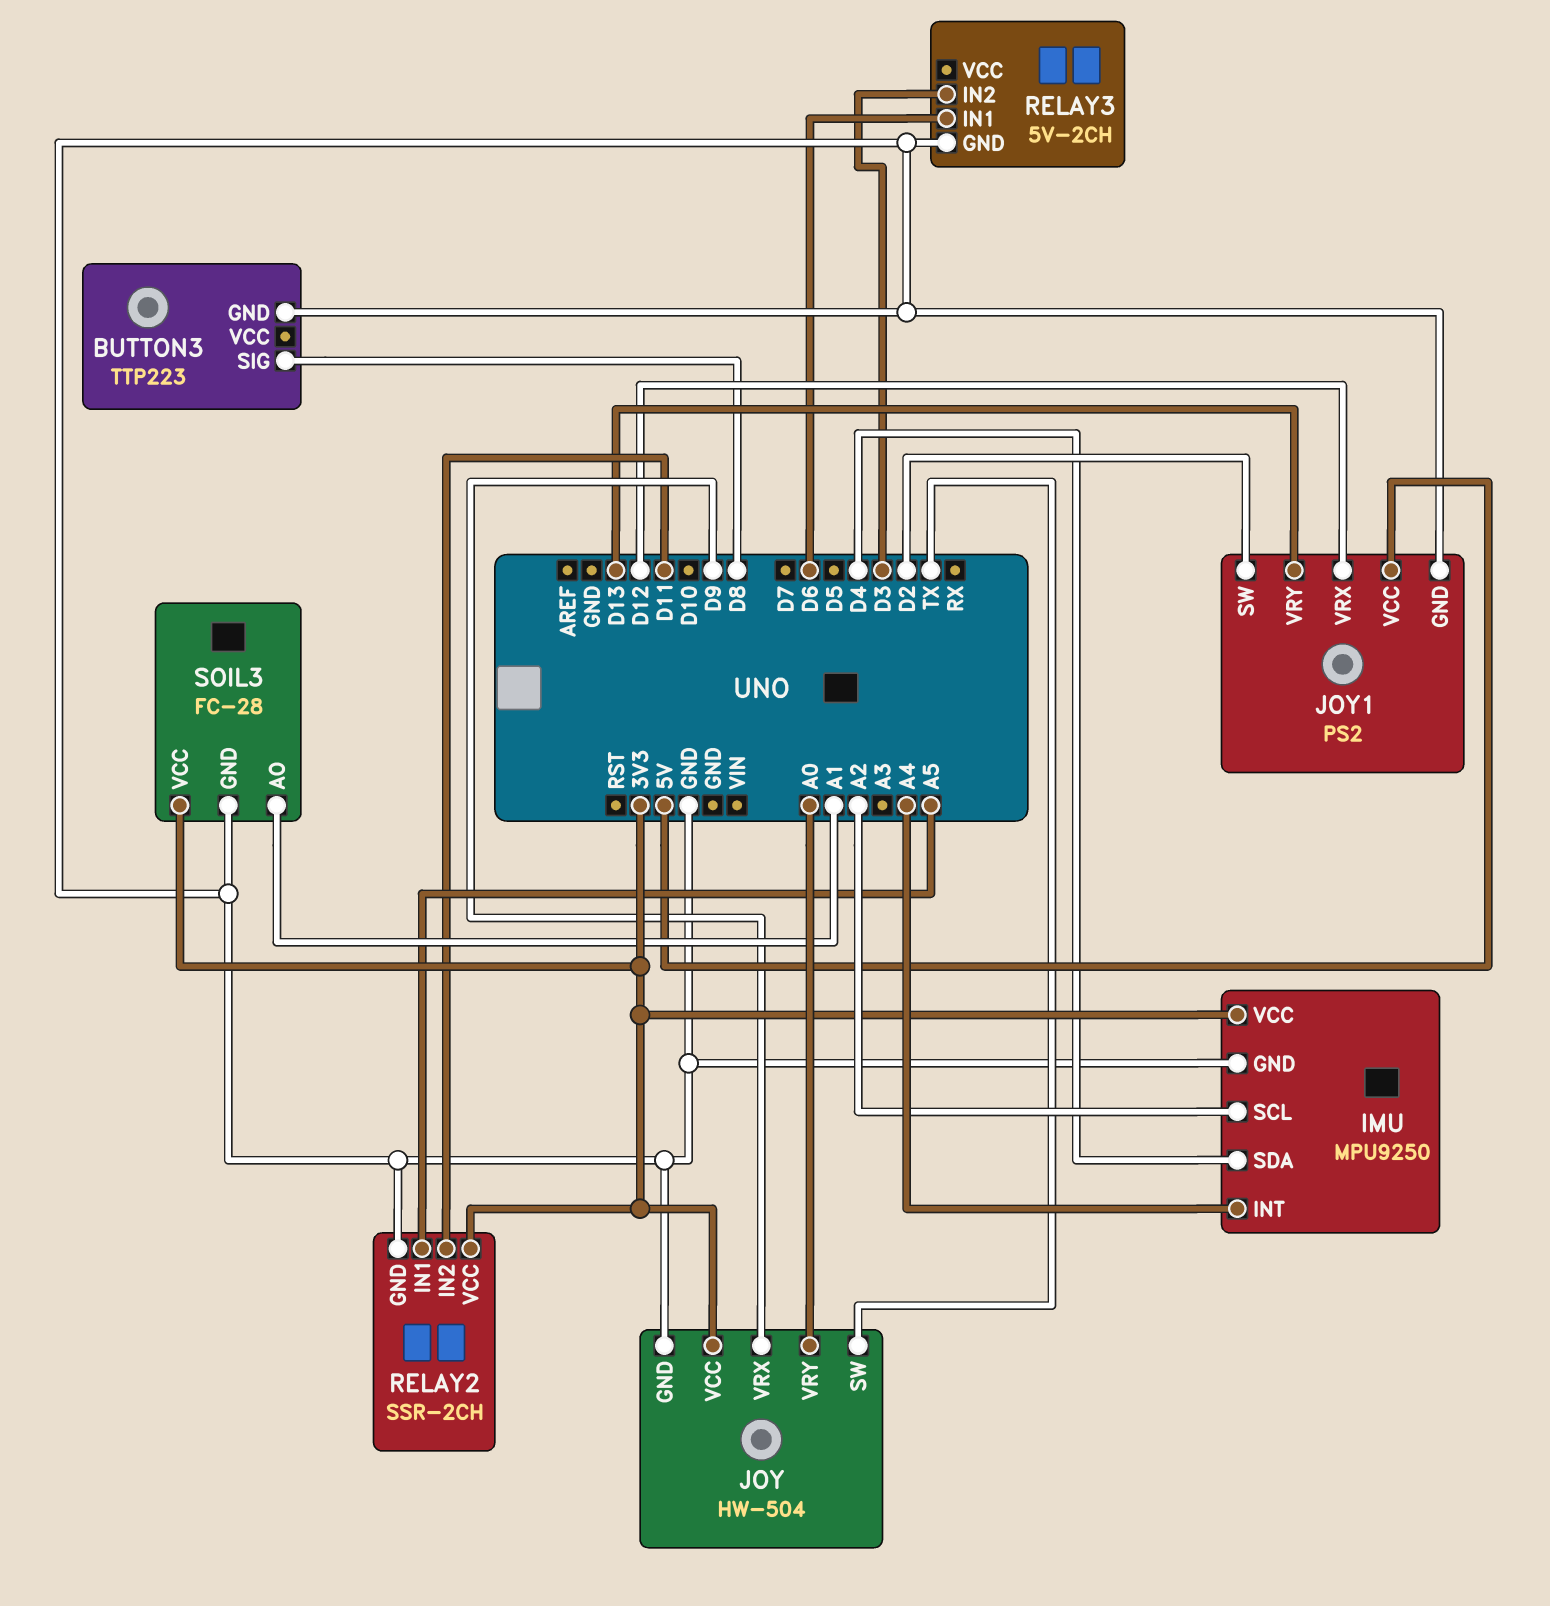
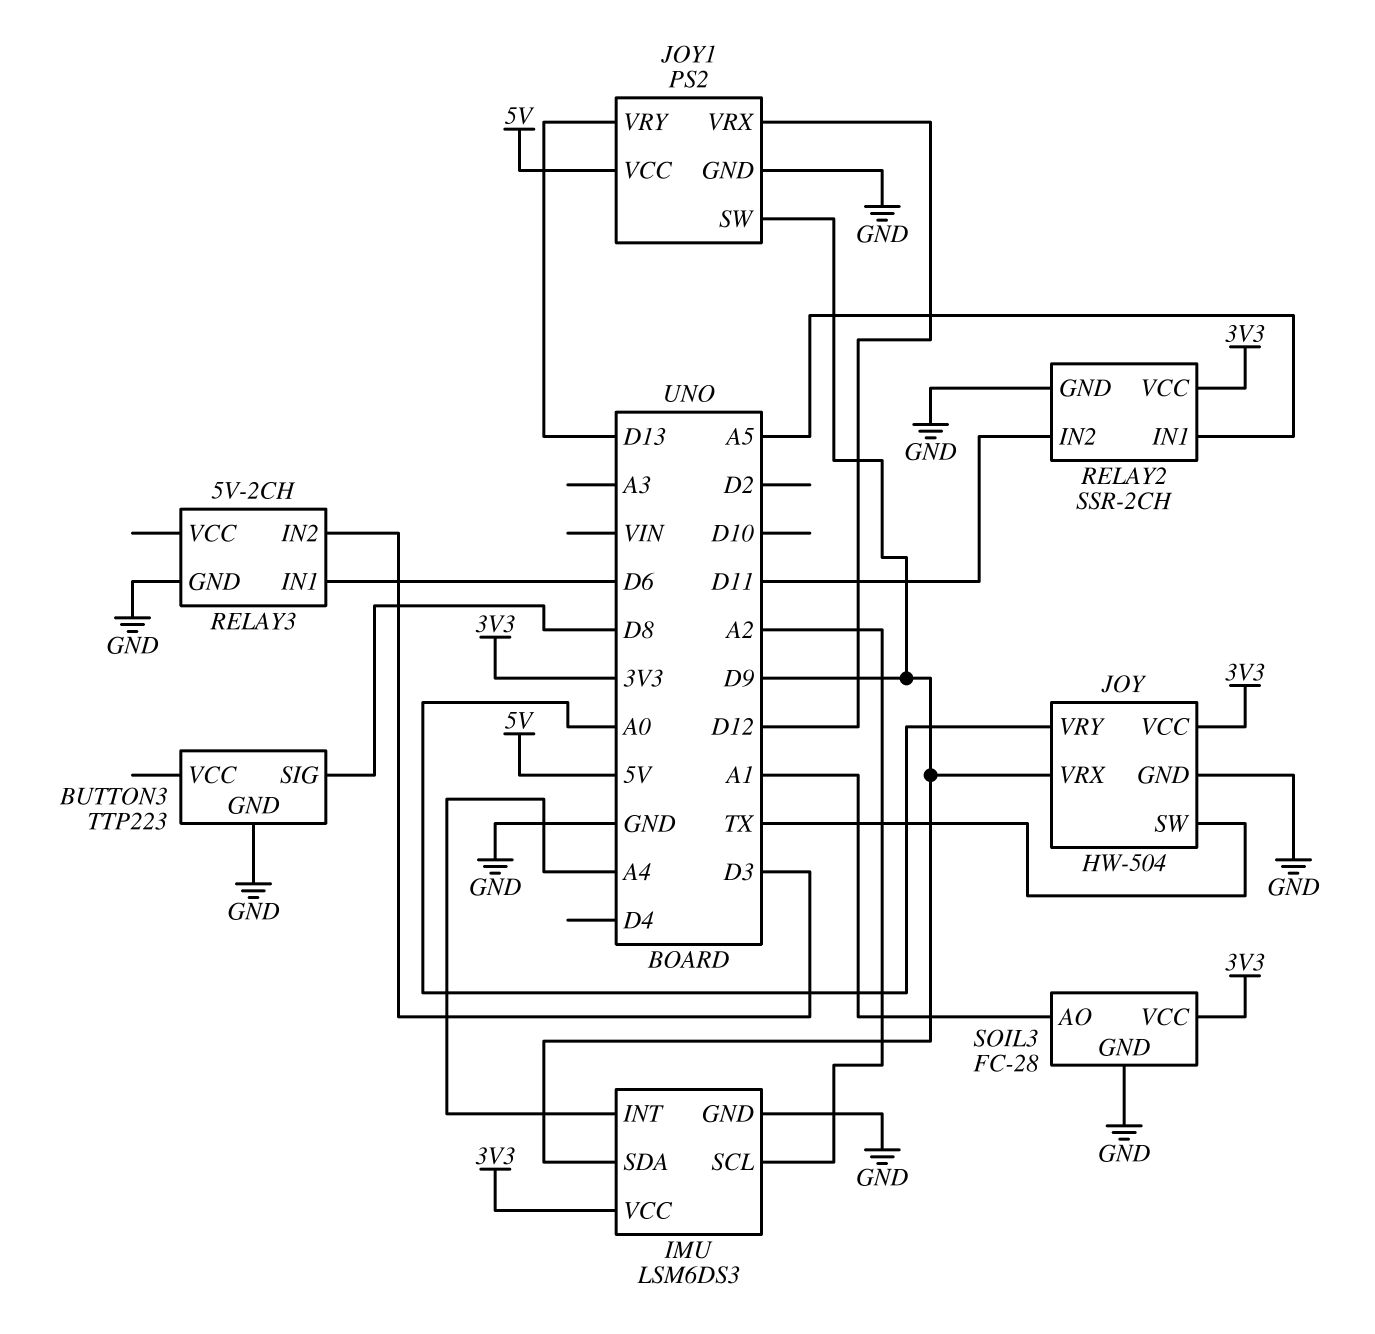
IMU: MPU9250 -> LSM6DS3
IMU pin SDA: D4 -> D9
JOY1 pin SW: D2 -> D9

